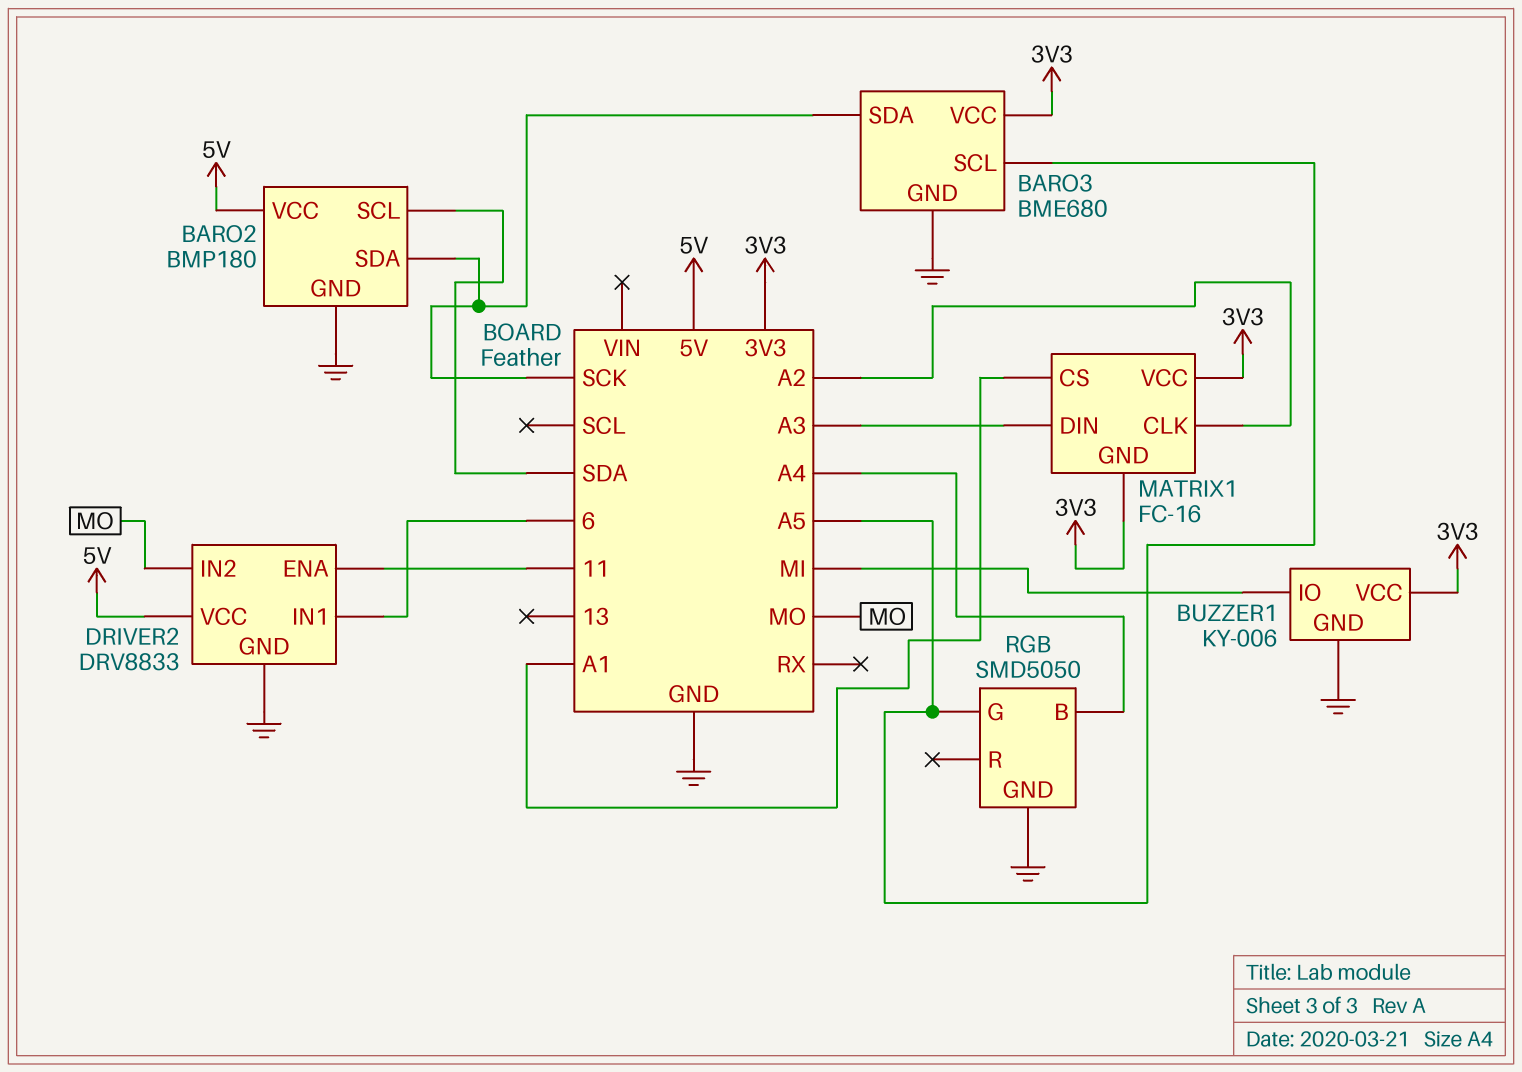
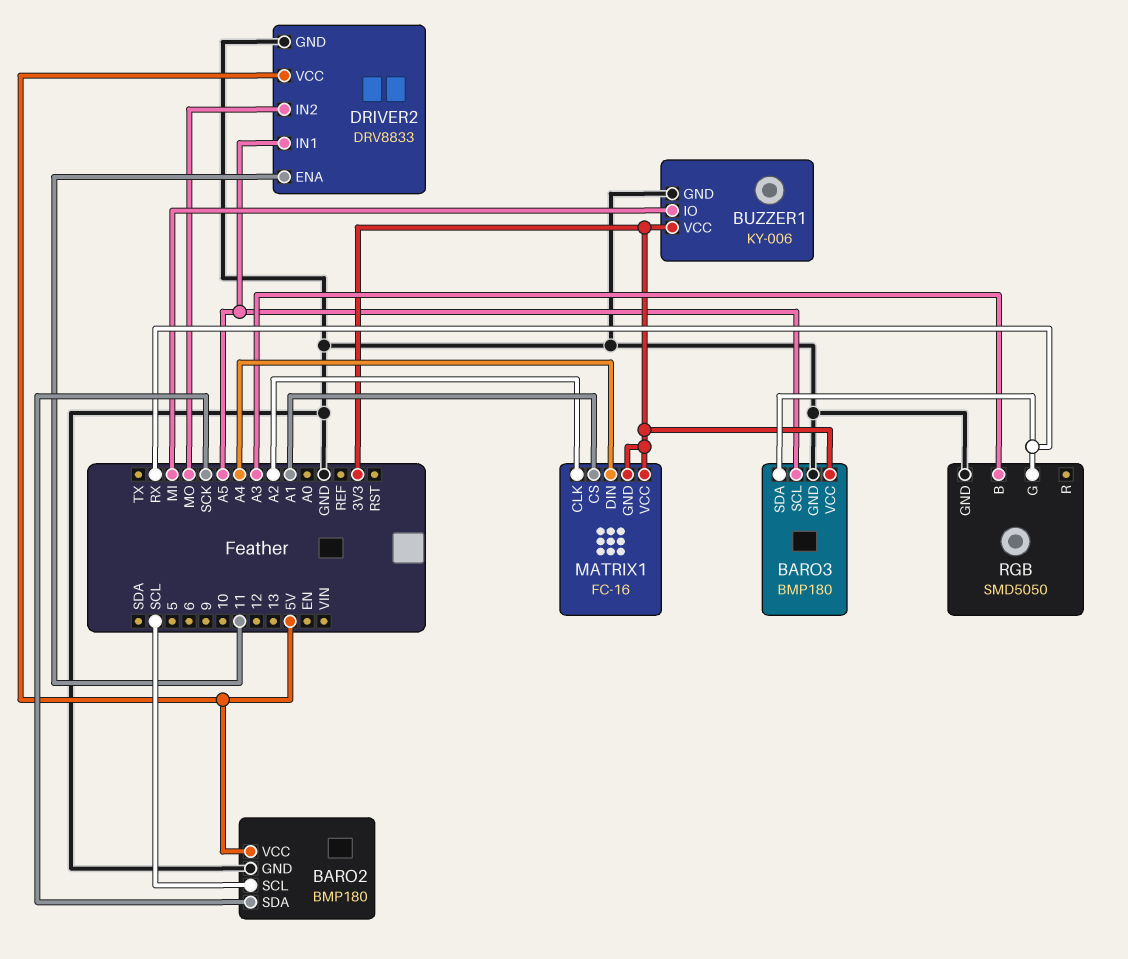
BARO2 pin SCL: SDA -> SCL
BARO3: BME680 -> BMP180
BARO3 pin SDA: SCK -> RX
DRIVER2 pin IN1: 6 -> A5
MATRIX1 pin DIN: A3 -> A4
RGB pin B: A4 -> A3
RGB pin G: A5 -> RX

